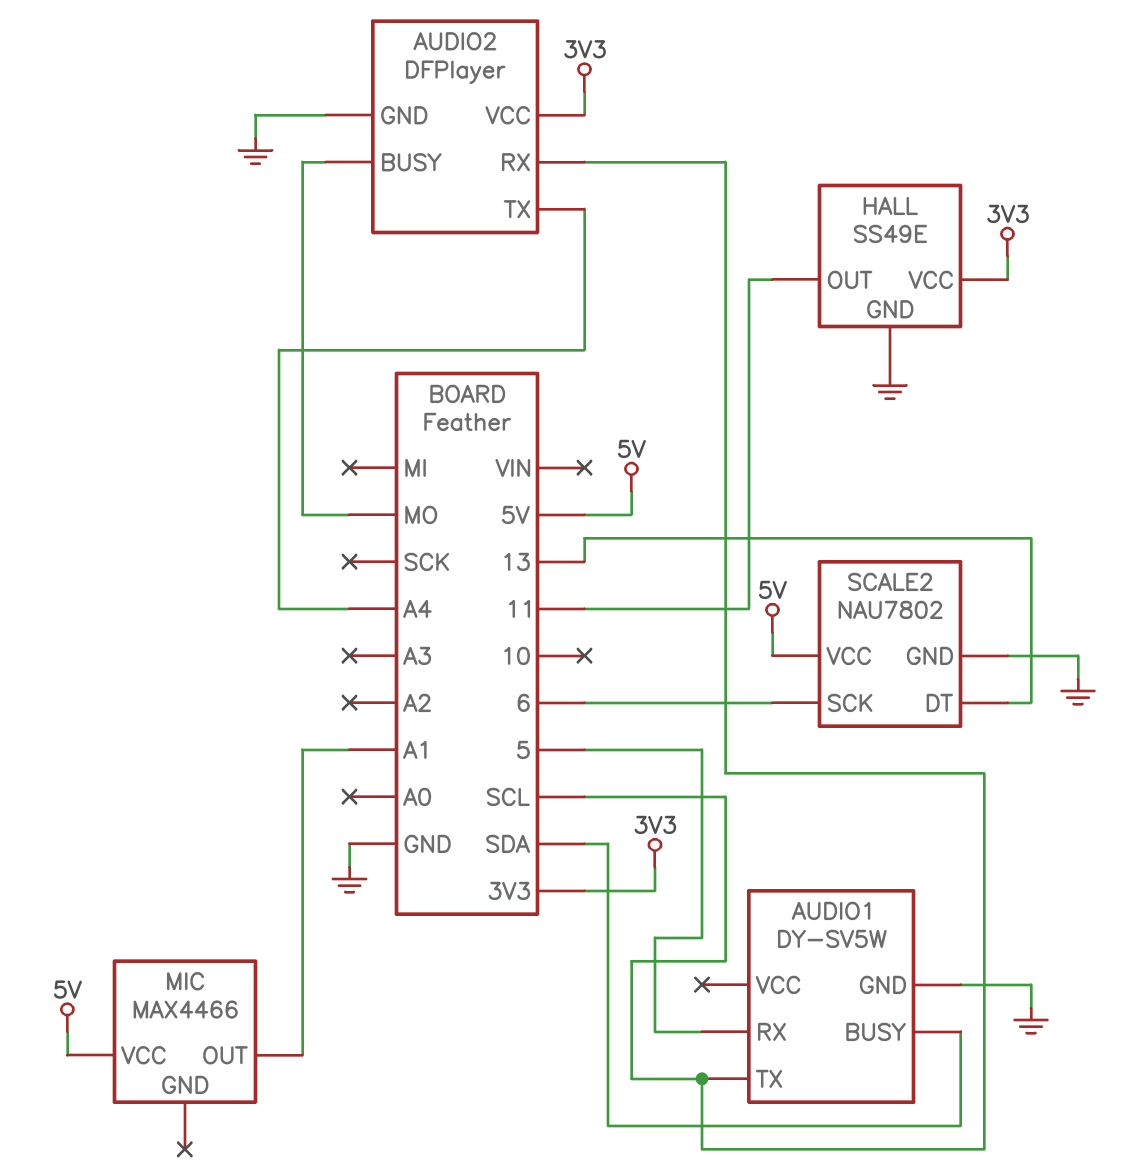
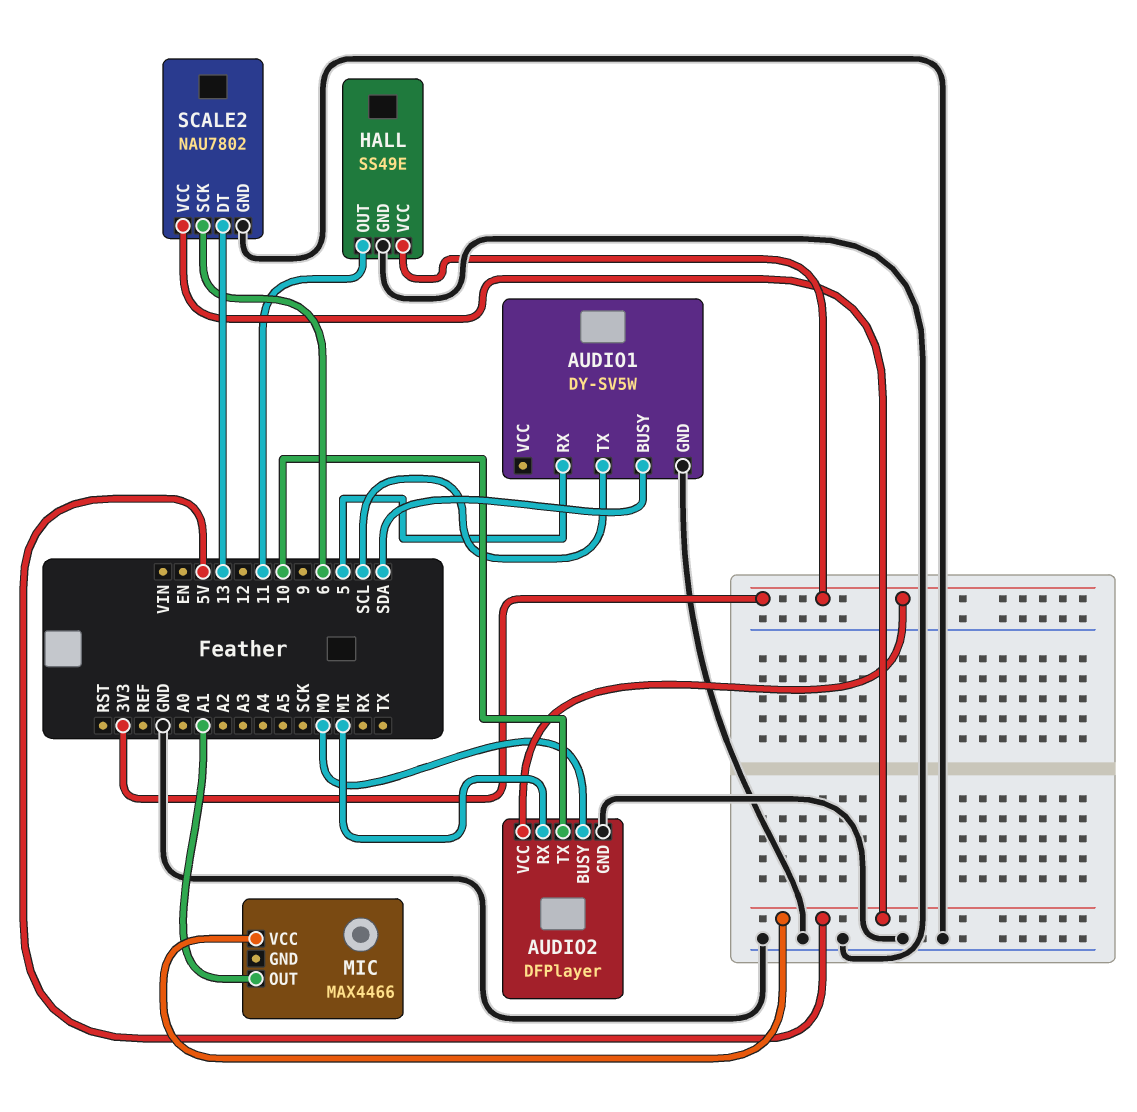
AUDIO2 pin RX: SCL -> MI
AUDIO2 pin TX: A4 -> 10

